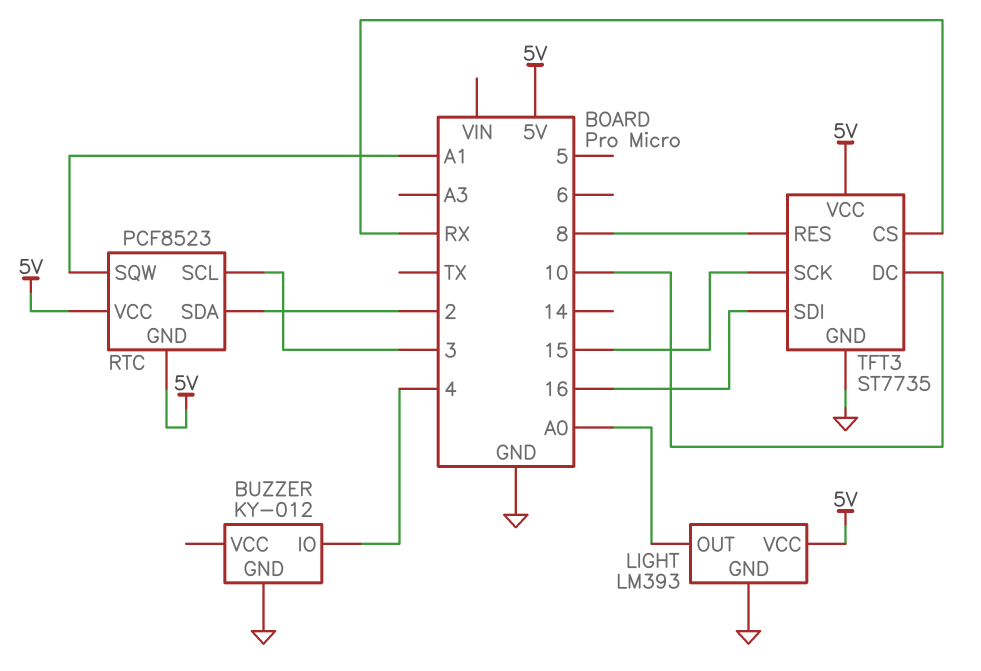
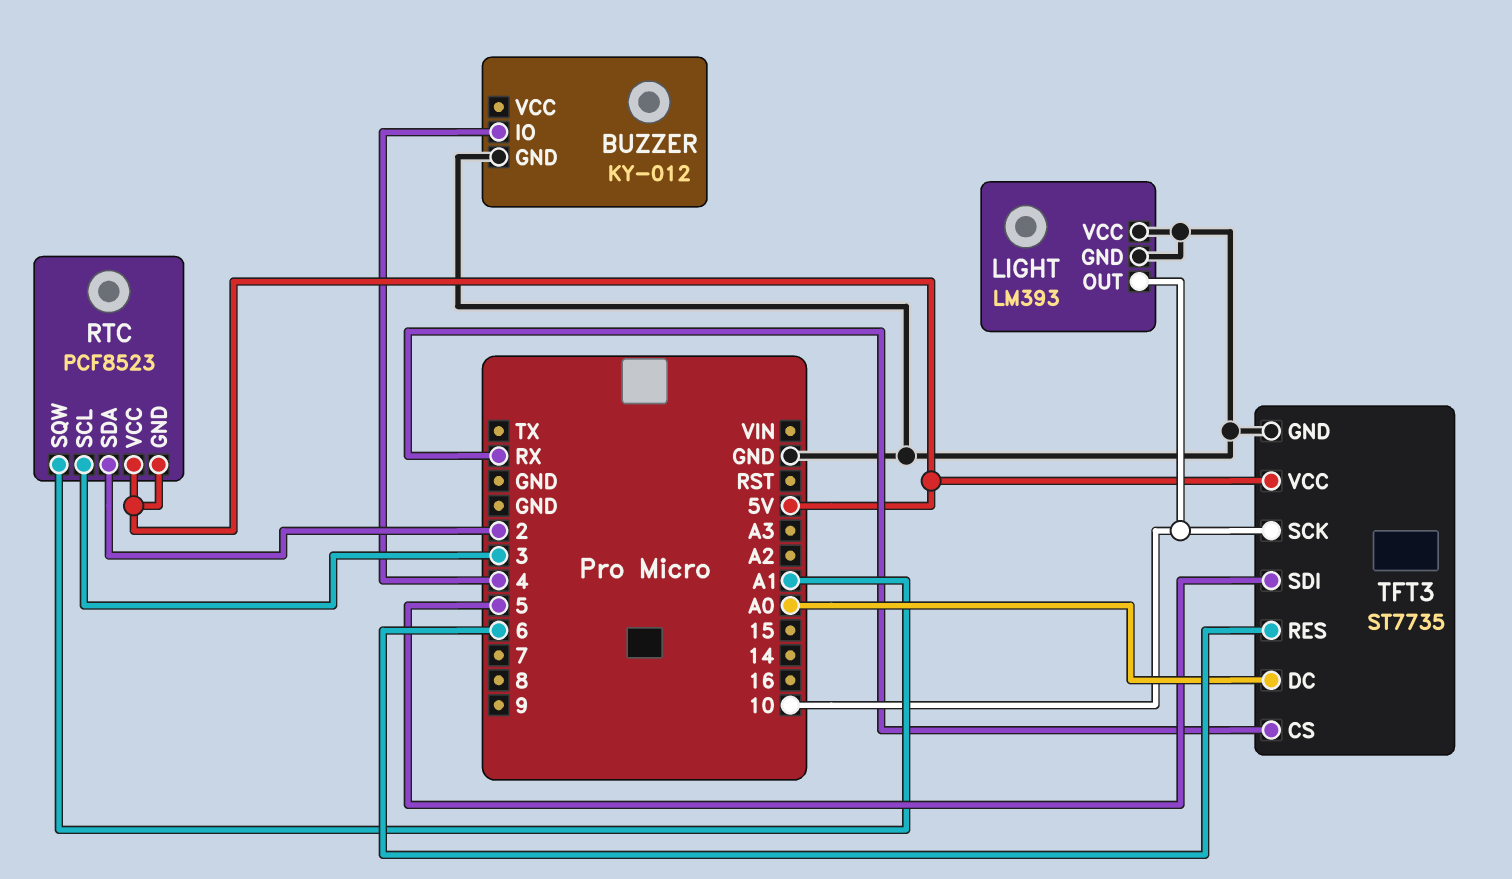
LIGHT pin OUT: A0 -> 10
LIGHT pin VCC: 5V -> GND
TFT3 pin DC: 10 -> A0
TFT3 pin RES: 8 -> 6
TFT3 pin SCK: 15 -> 10
TFT3 pin SDI: 16 -> 5

